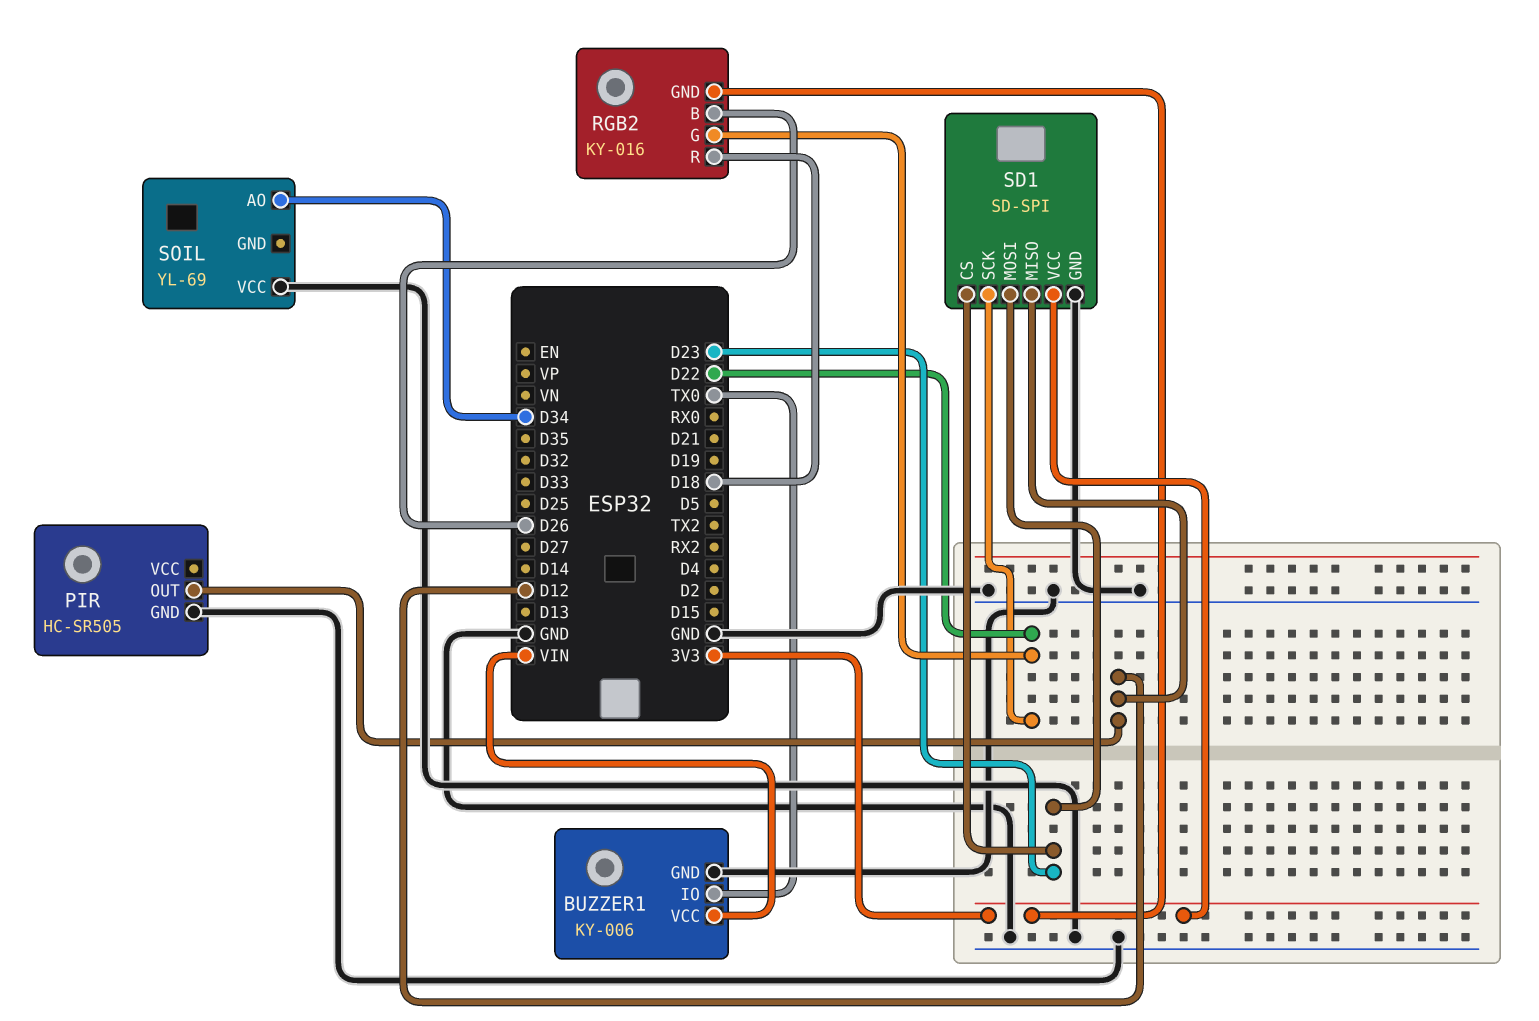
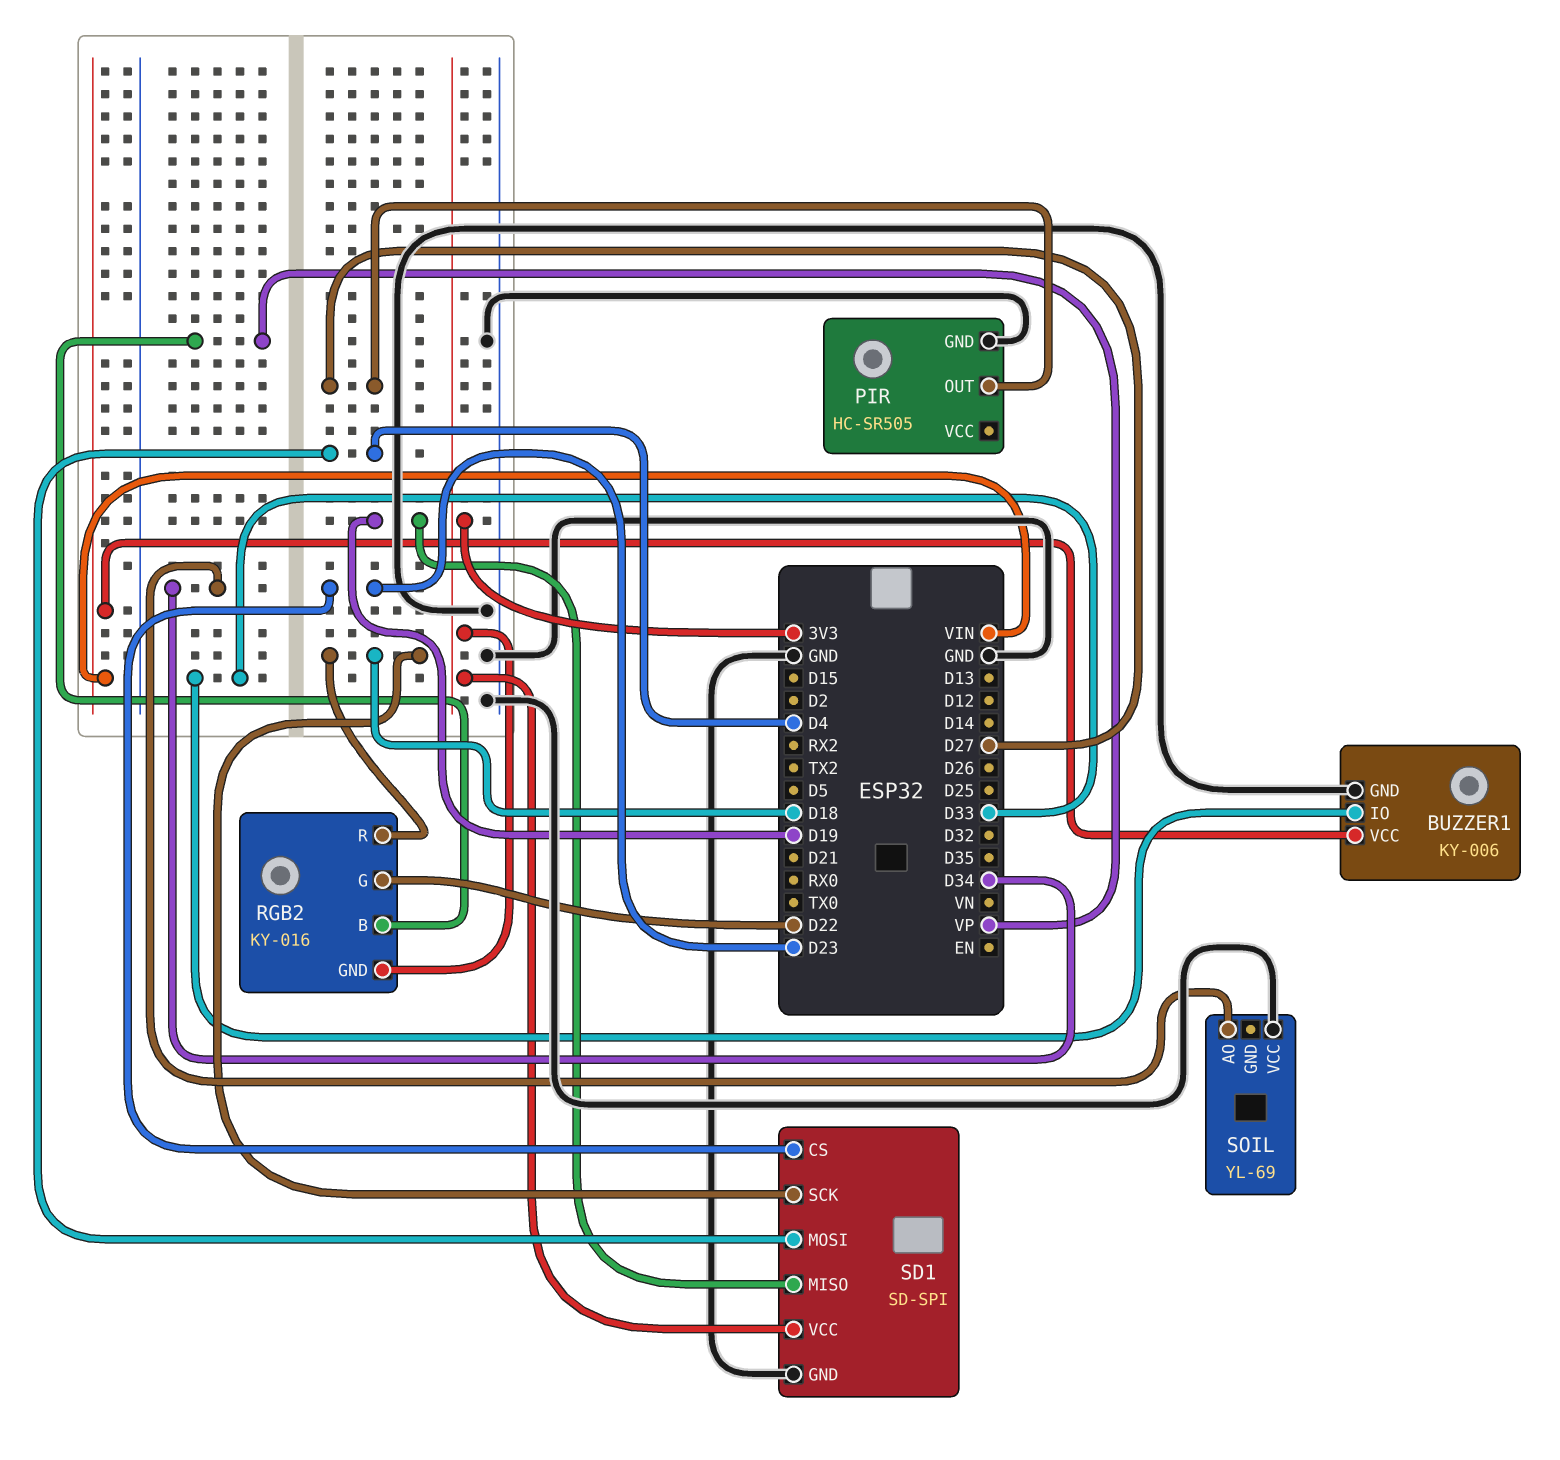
BUZZER1 pin IO: TX0 -> D33
PIR pin OUT: D12 -> D27
RGB2 pin B: D26 -> VP
SD1 pin MISO: D12 -> D19
SD1 pin MOSI: D23 -> D4
SD1 pin SCK: D22 -> D18

